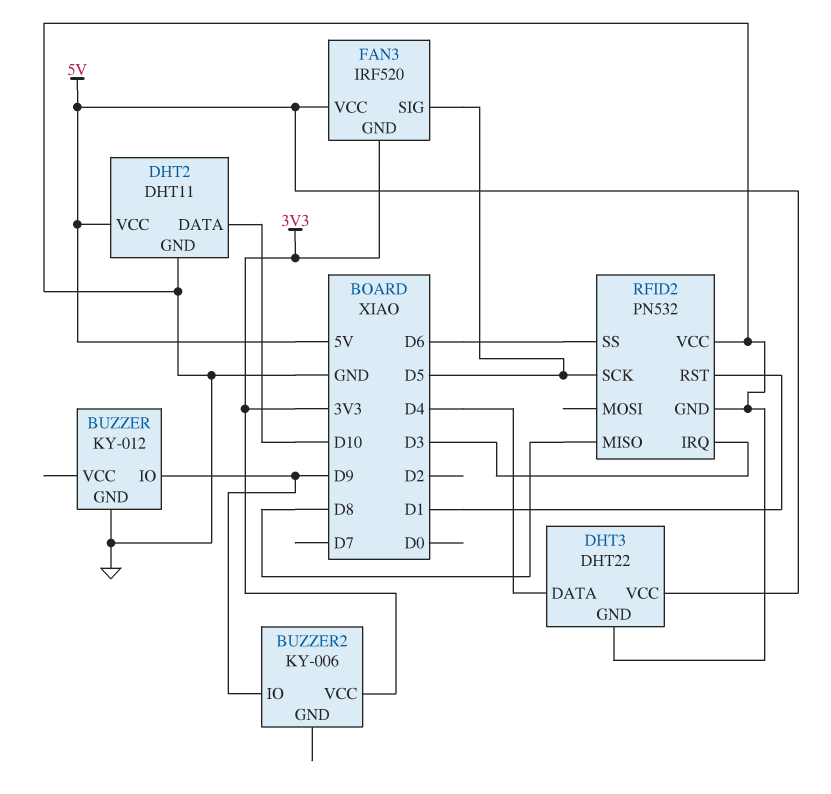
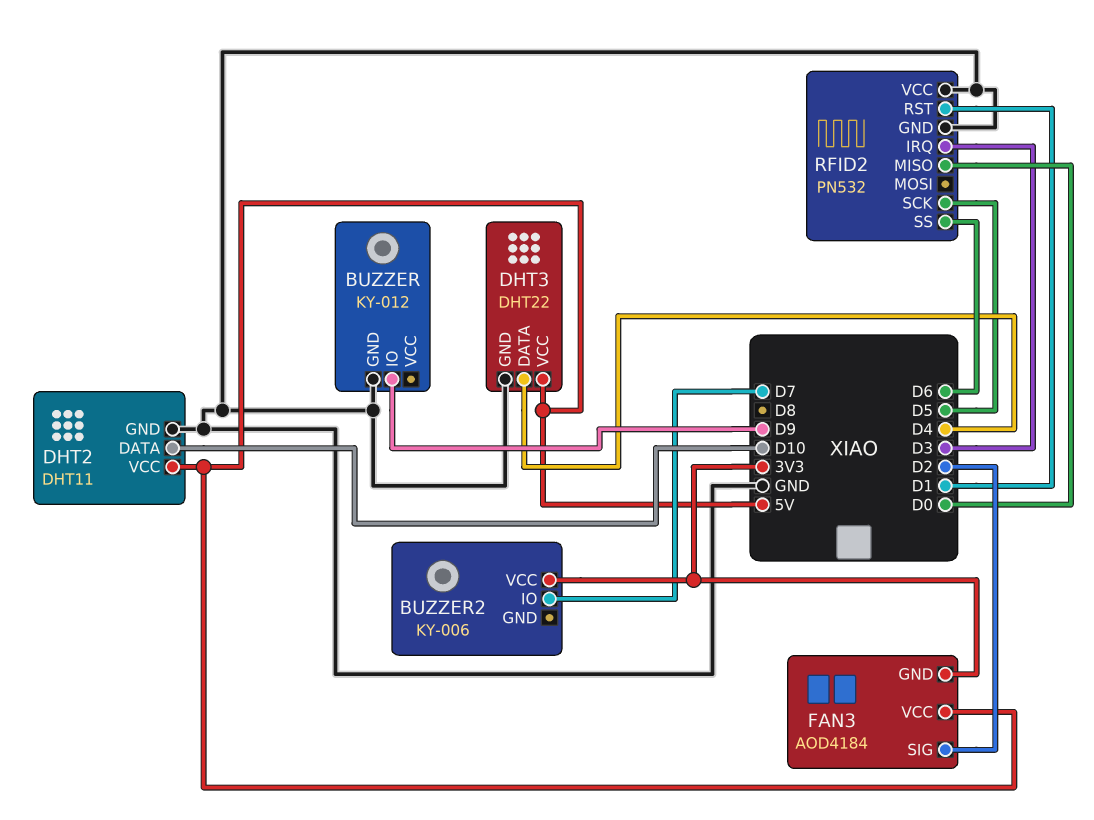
BUZZER2 pin IO: D9 -> D7
FAN3: IRF520 -> AOD4184
FAN3 pin SIG: D5 -> D2
RFID2 pin MISO: D8 -> D0

